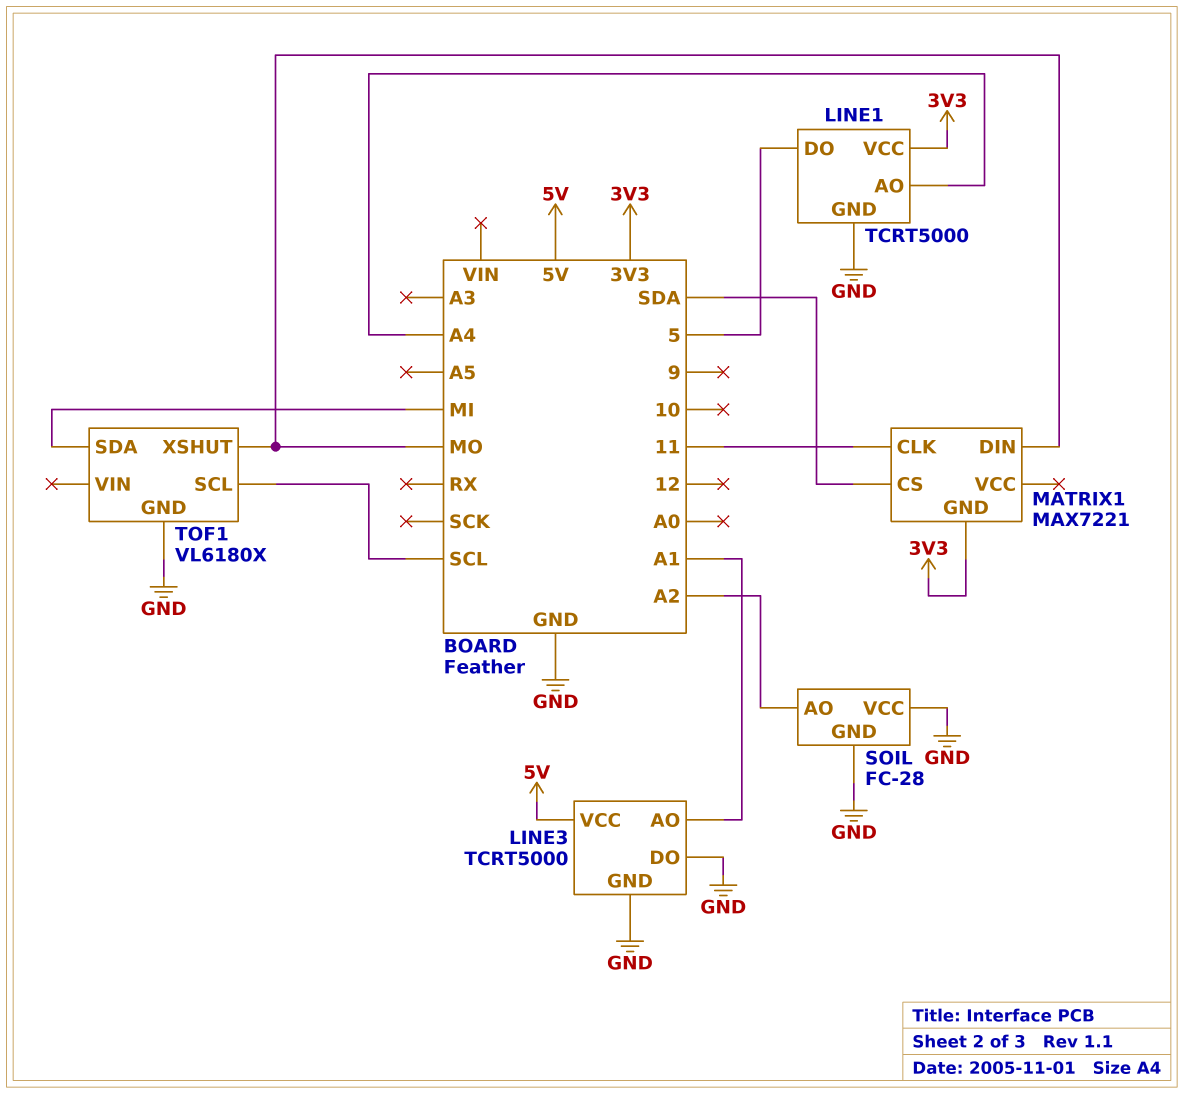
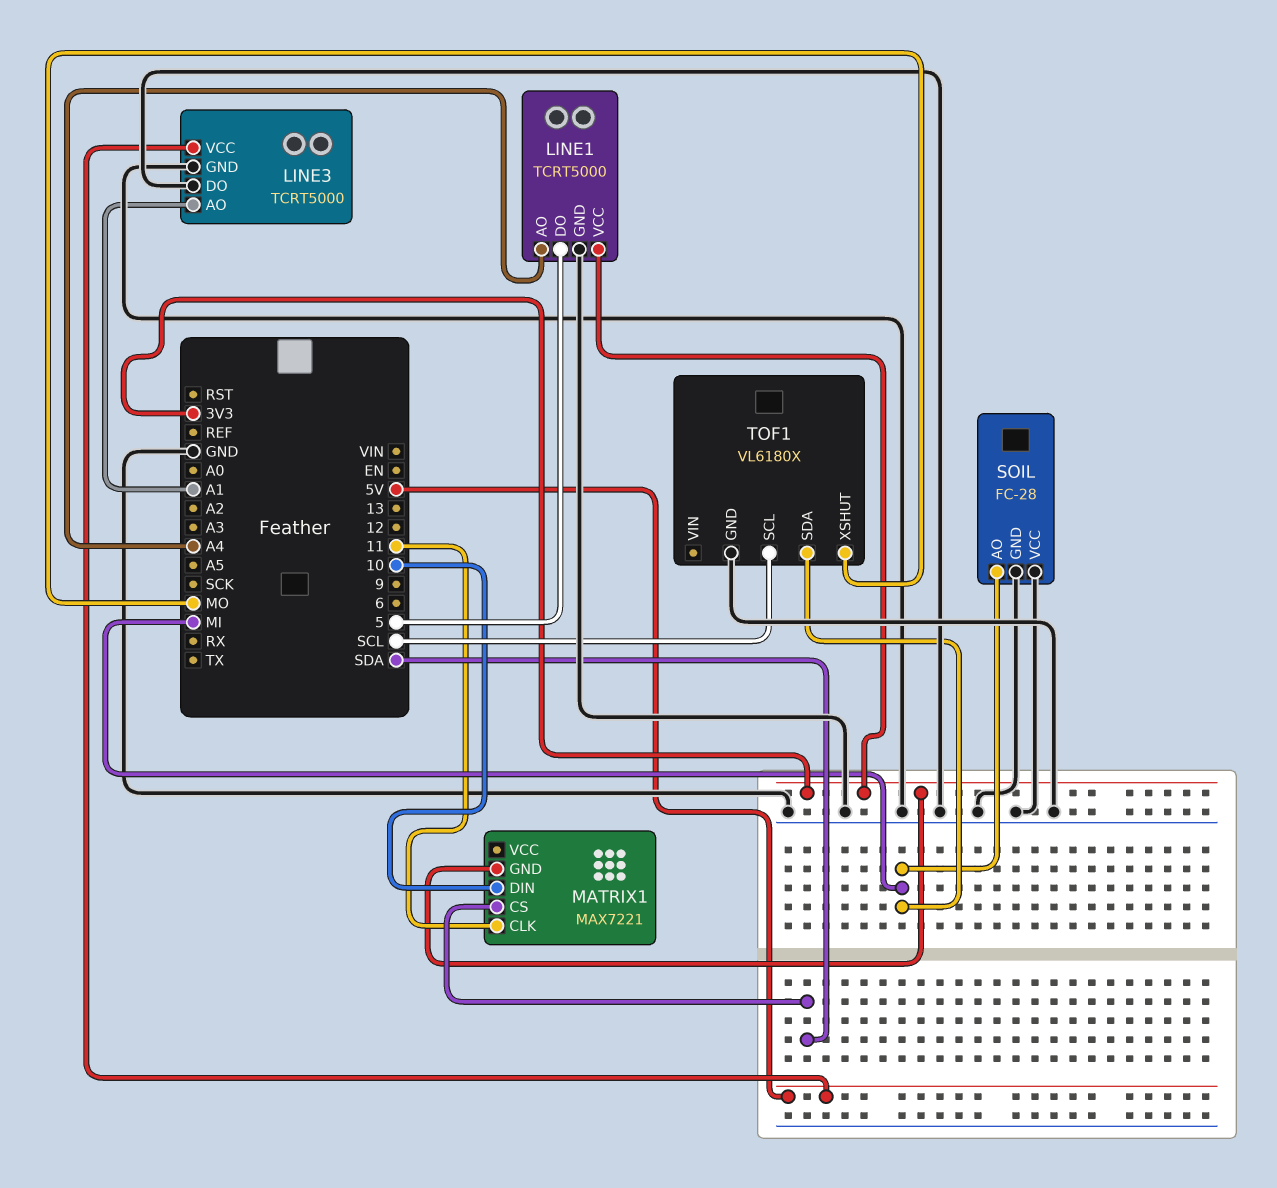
MATRIX1 pin DIN: MO -> 10
SOIL pin AO: A2 -> MI

